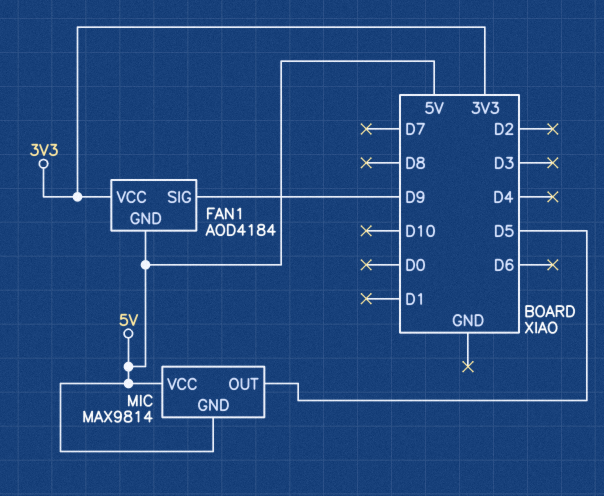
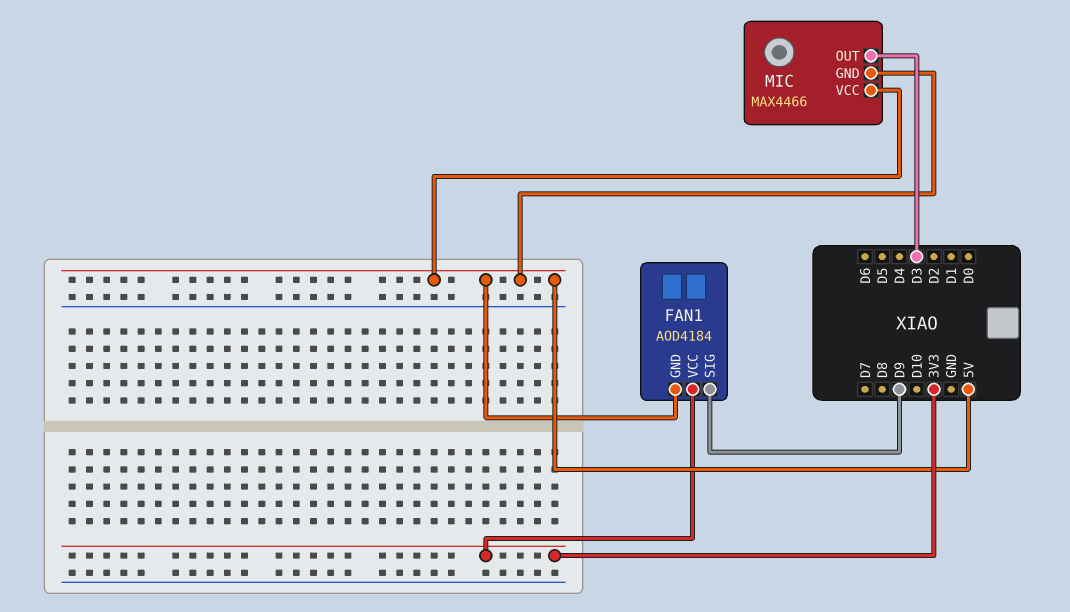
MIC: MAX9814 -> MAX4466
MIC pin OUT: D5 -> D3

